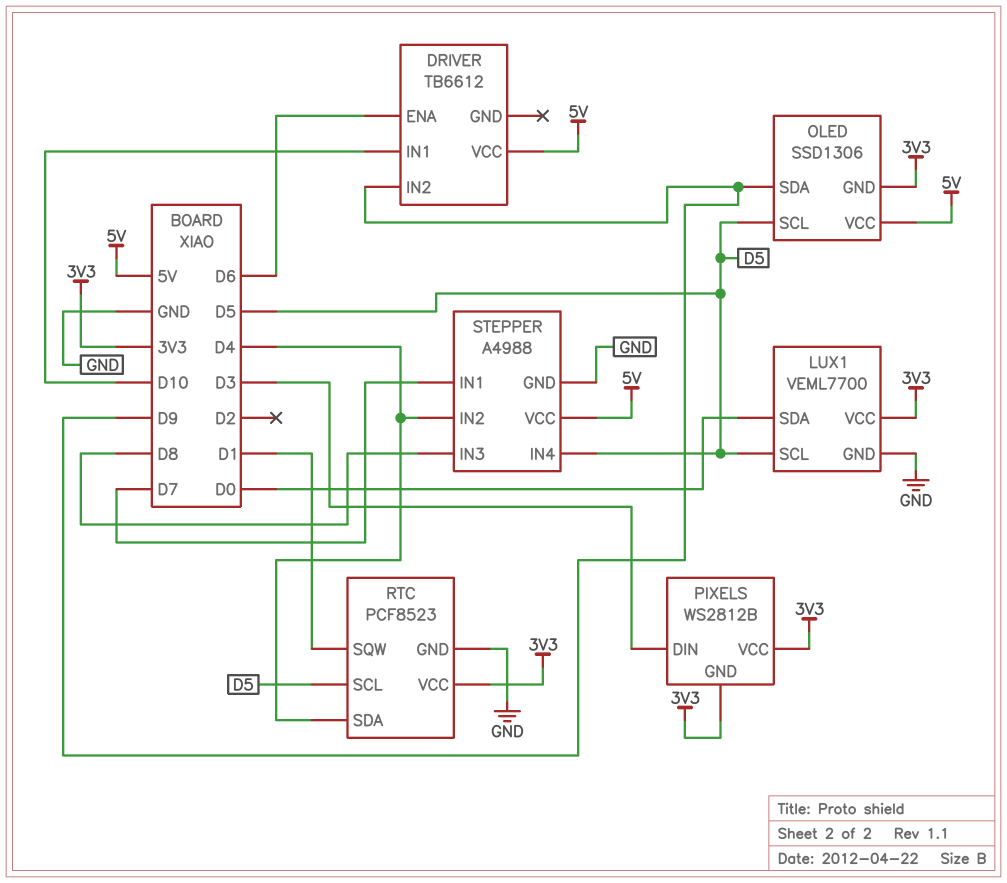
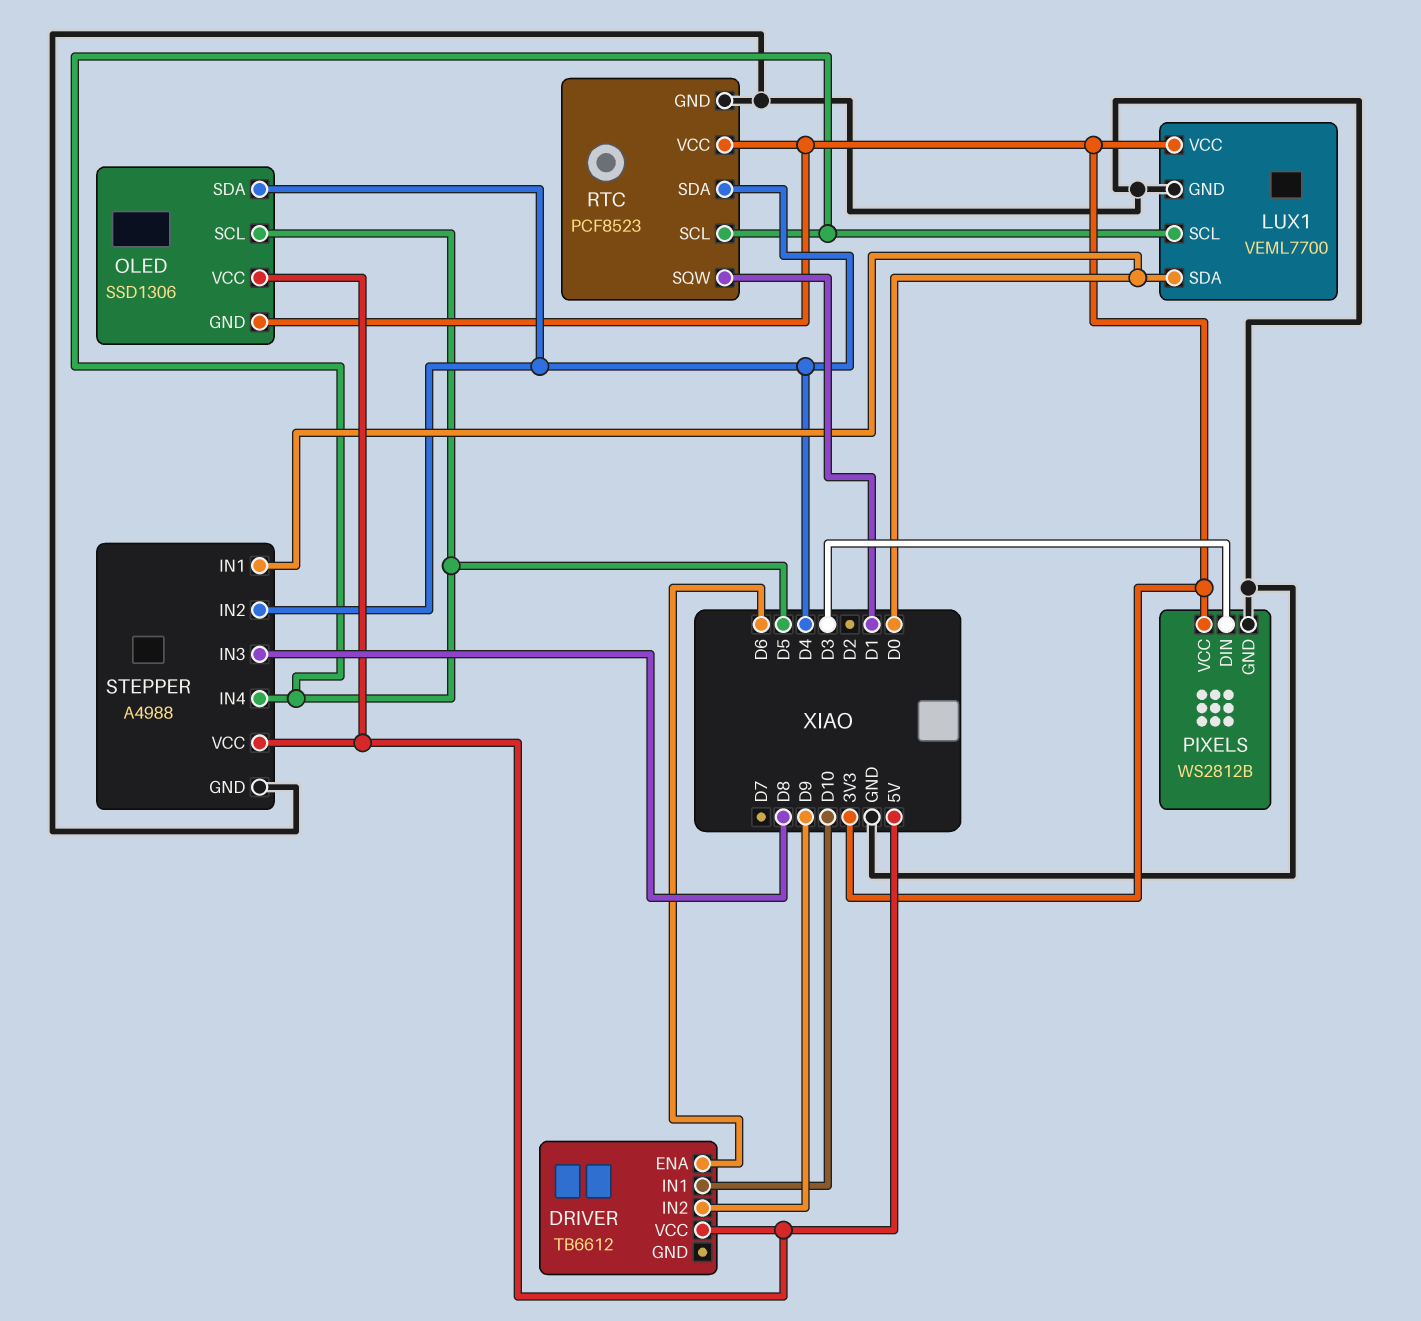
OLED pin SDA: D9 -> D4
PIXELS pin GND: 3V3 -> GND
STEPPER pin IN1: D7 -> D0

